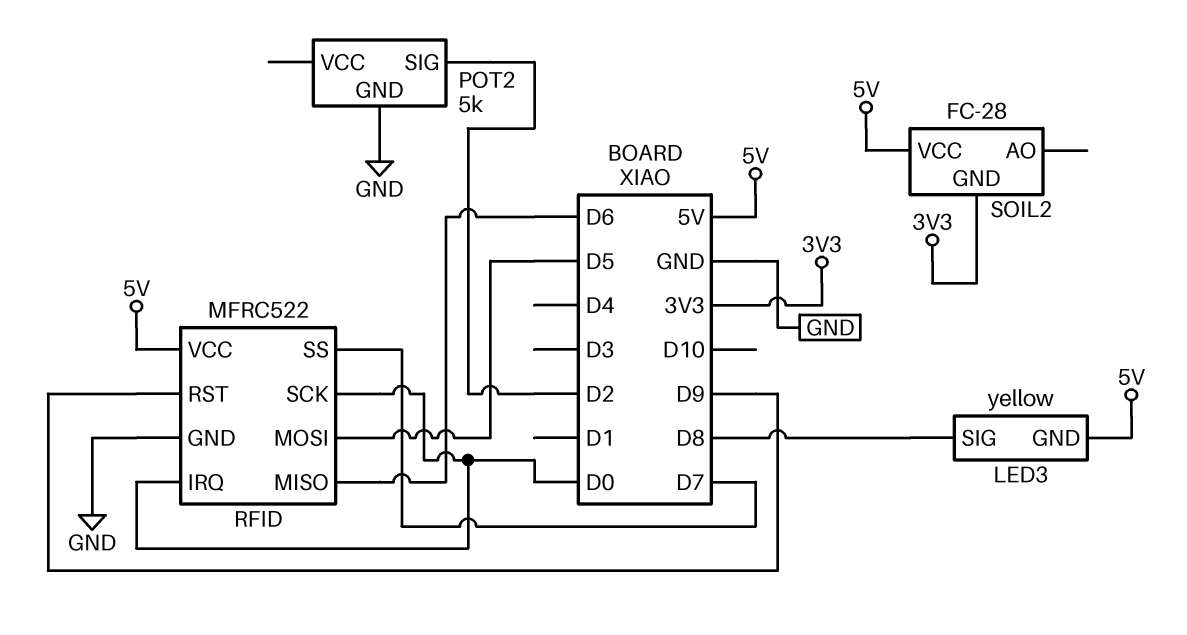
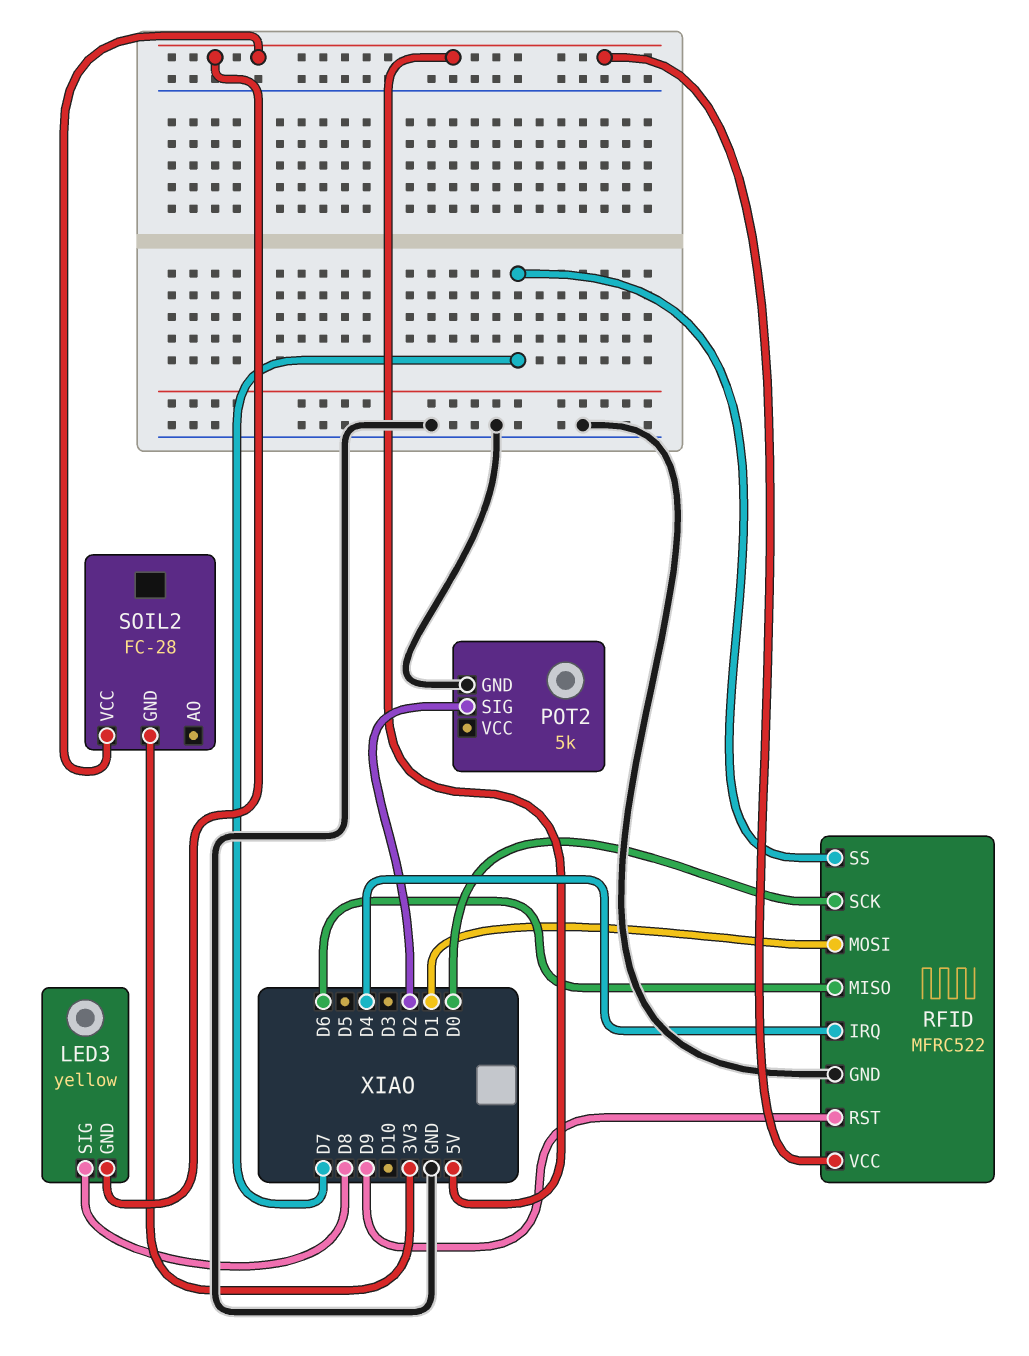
RFID pin IRQ: D0 -> D4
RFID pin MOSI: D5 -> D1

